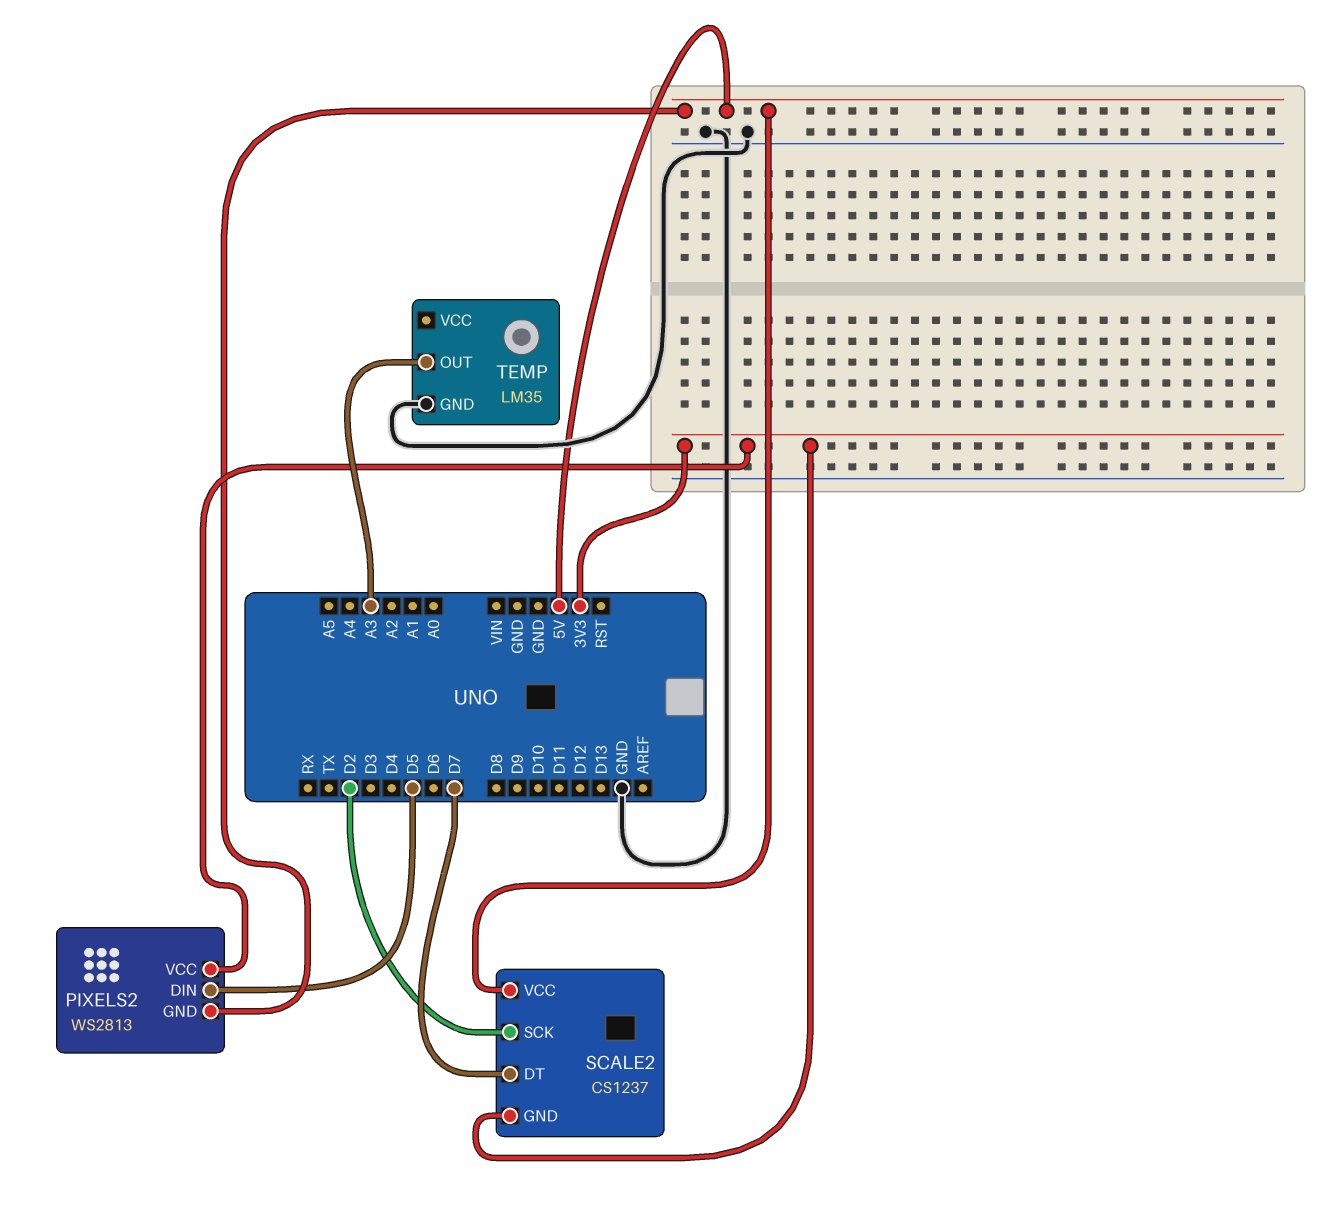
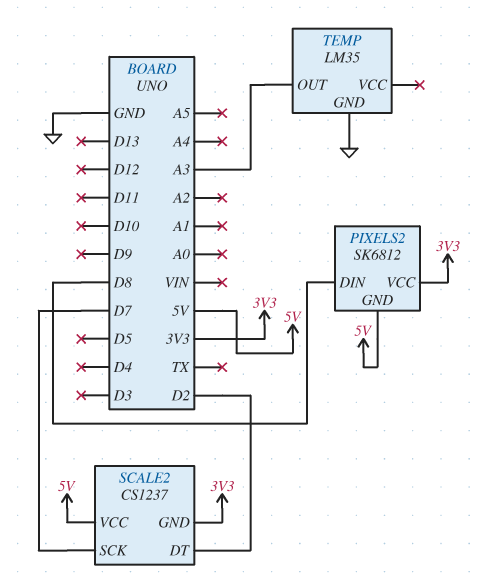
PIXELS2: WS2813 -> SK6812
PIXELS2 pin DIN: D5 -> D8
SCALE2 pin DT: D7 -> D2
SCALE2 pin SCK: D2 -> D7

